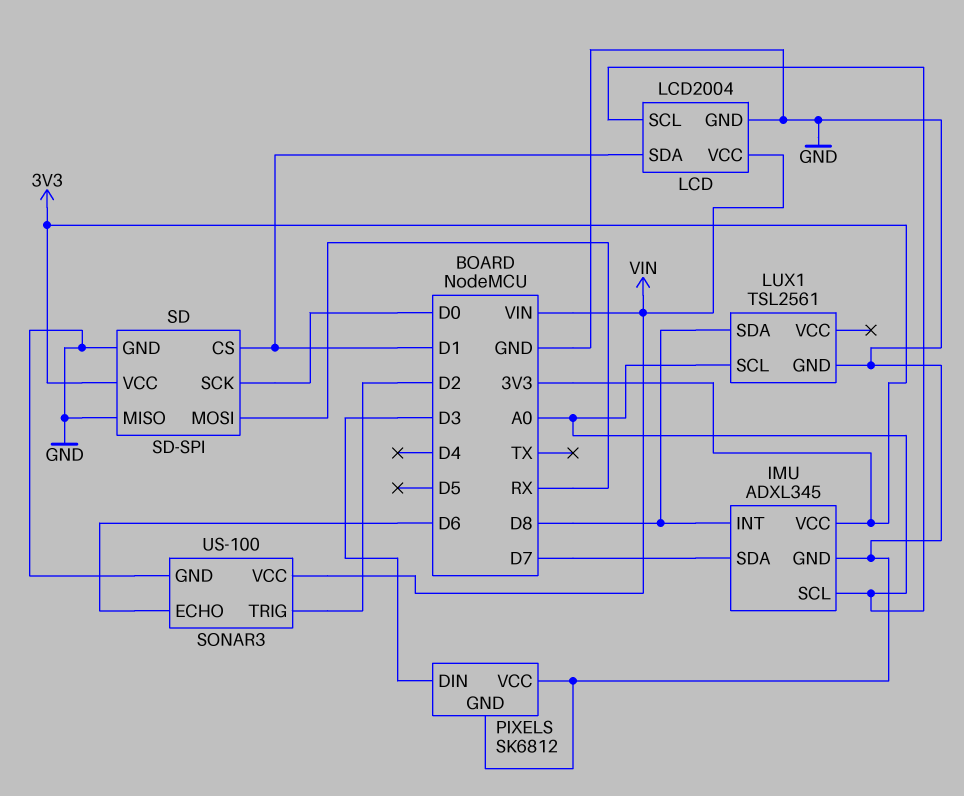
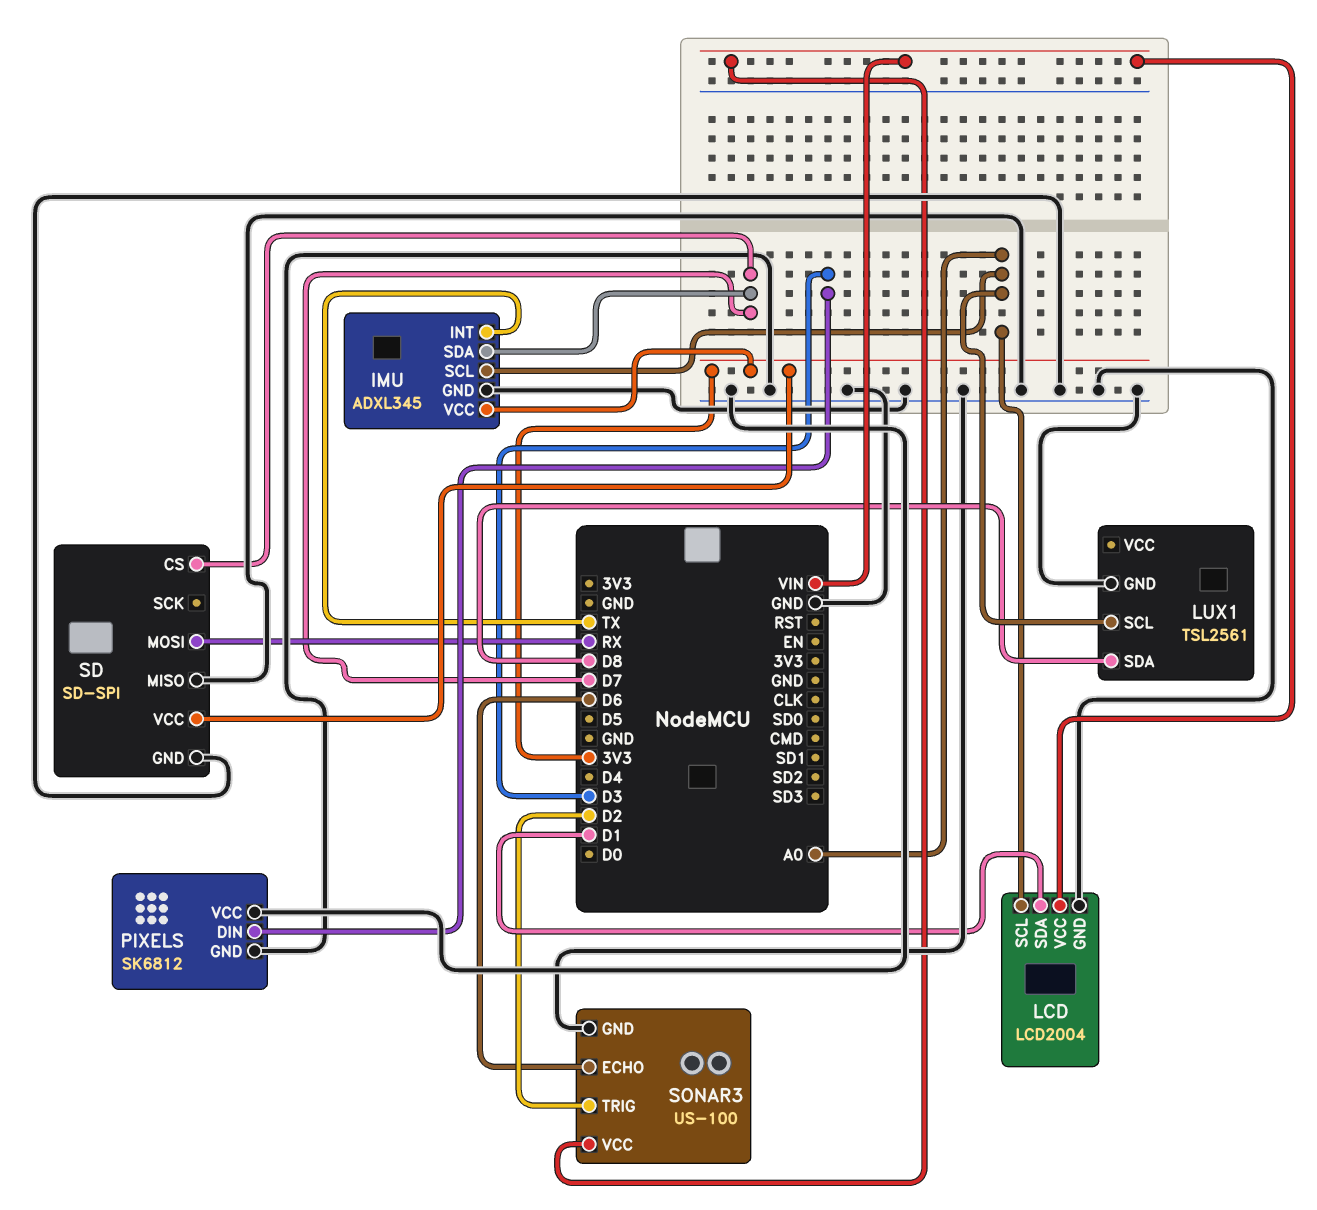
IMU pin INT: D8 -> TX
SD pin CS: D1 -> D7
SD pin SCK: D0 -> none

